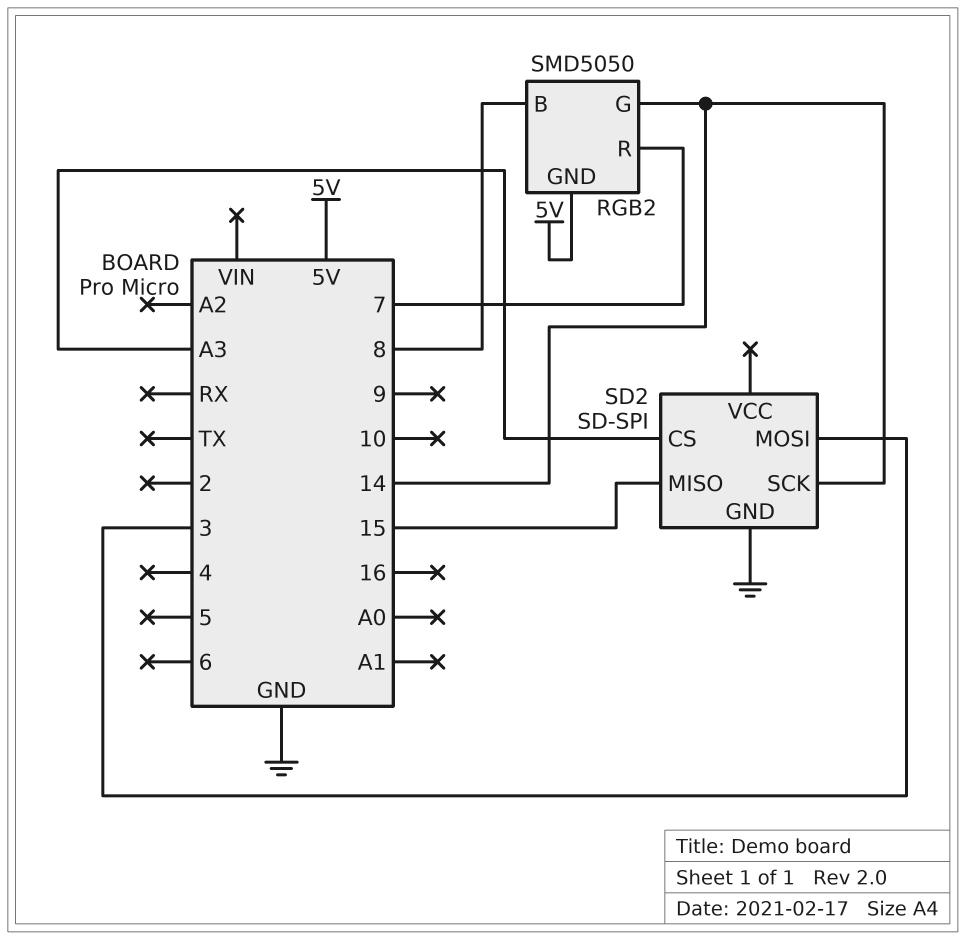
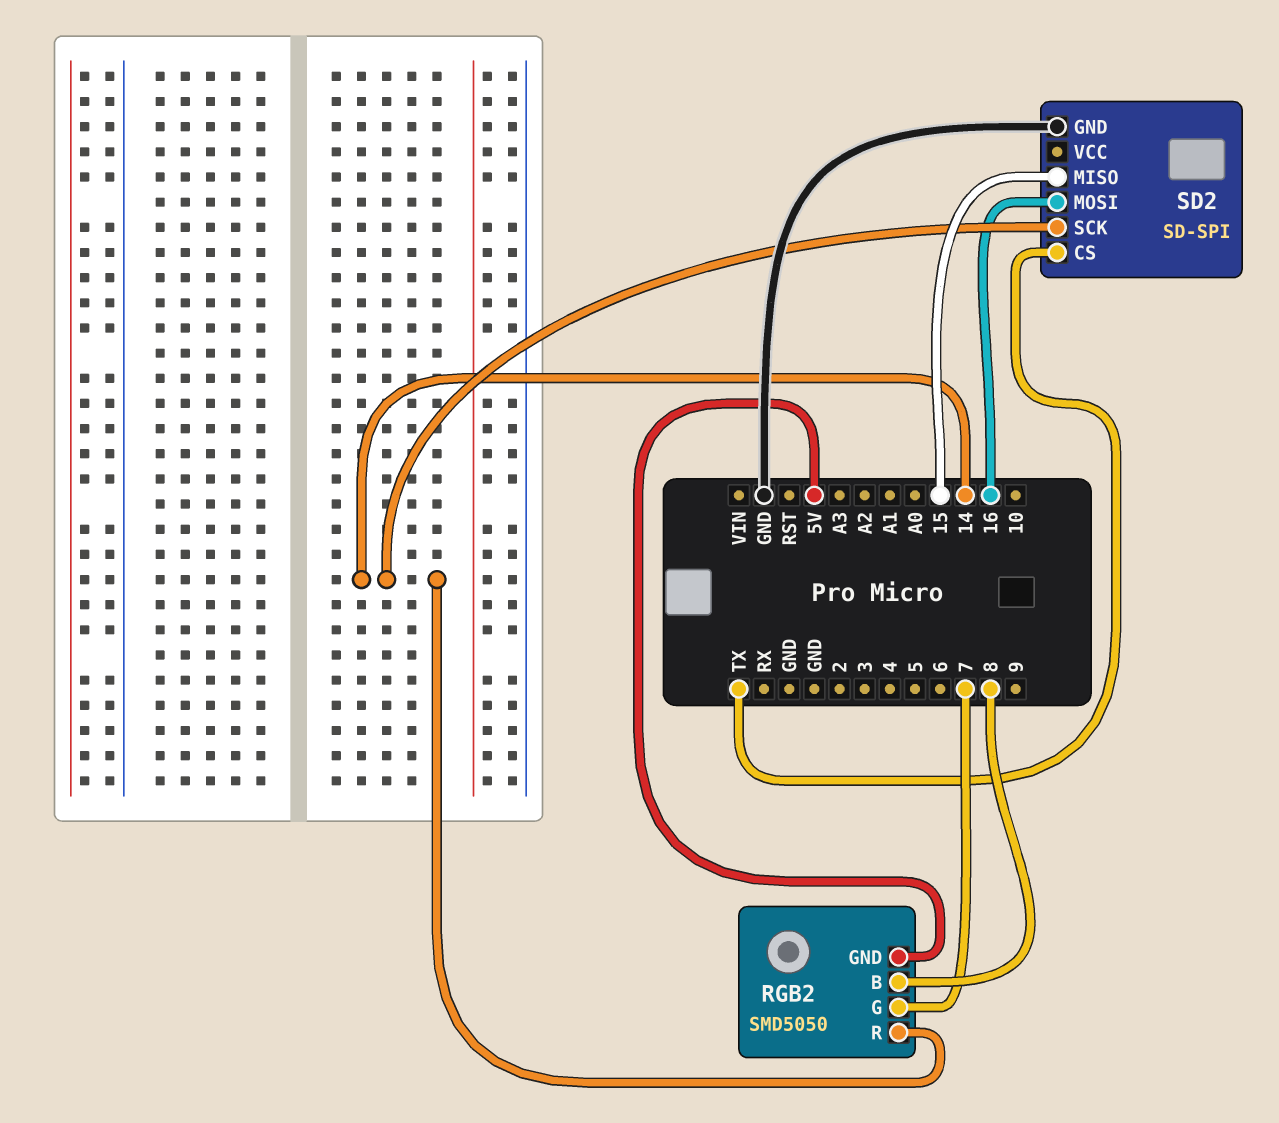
RGB2 pin G: 14 -> 7
RGB2 pin R: 7 -> 14
SD2 pin CS: A3 -> TX
SD2 pin MOSI: 3 -> 16

